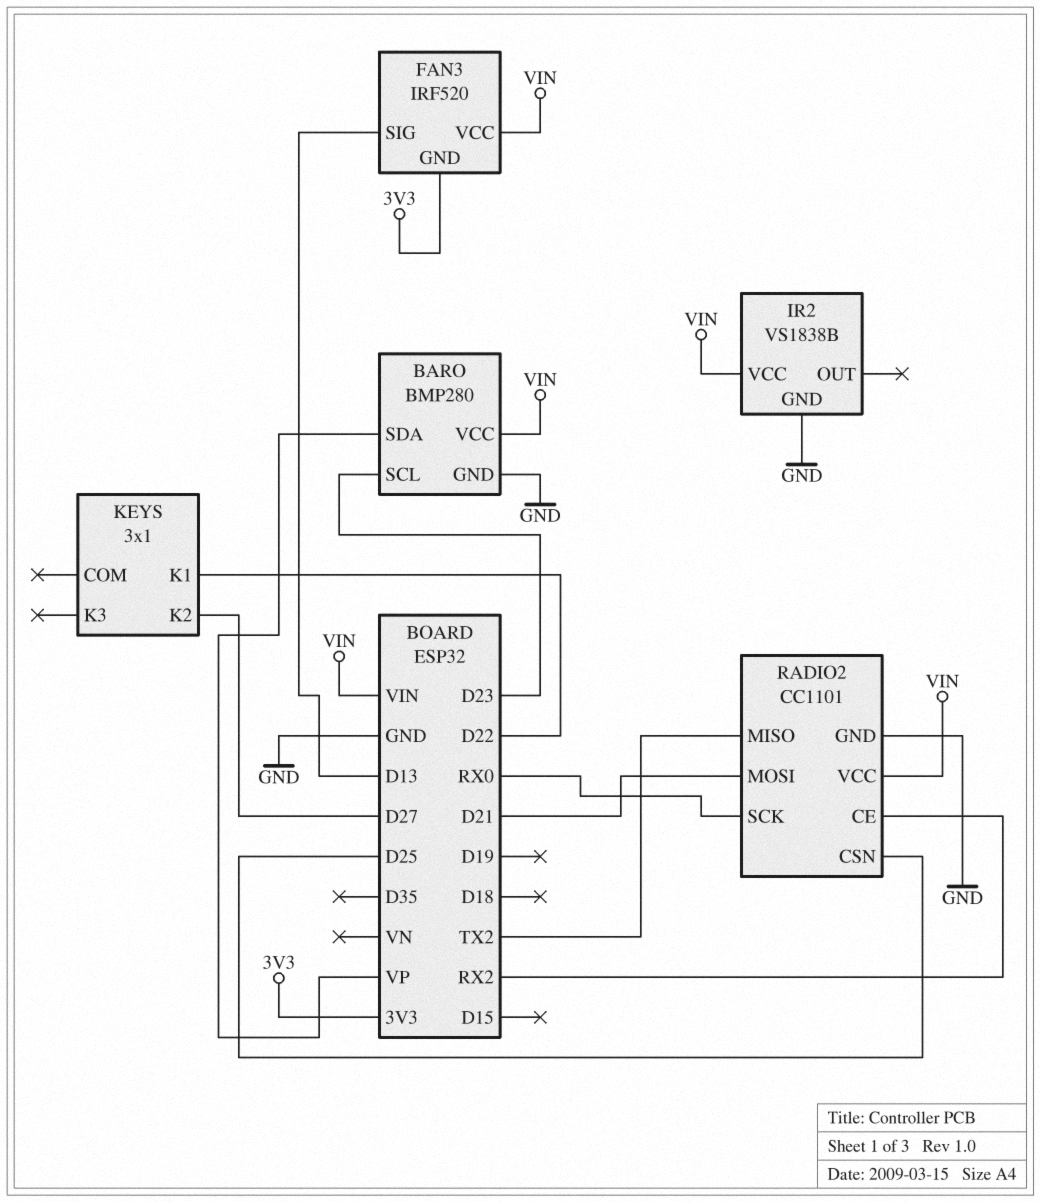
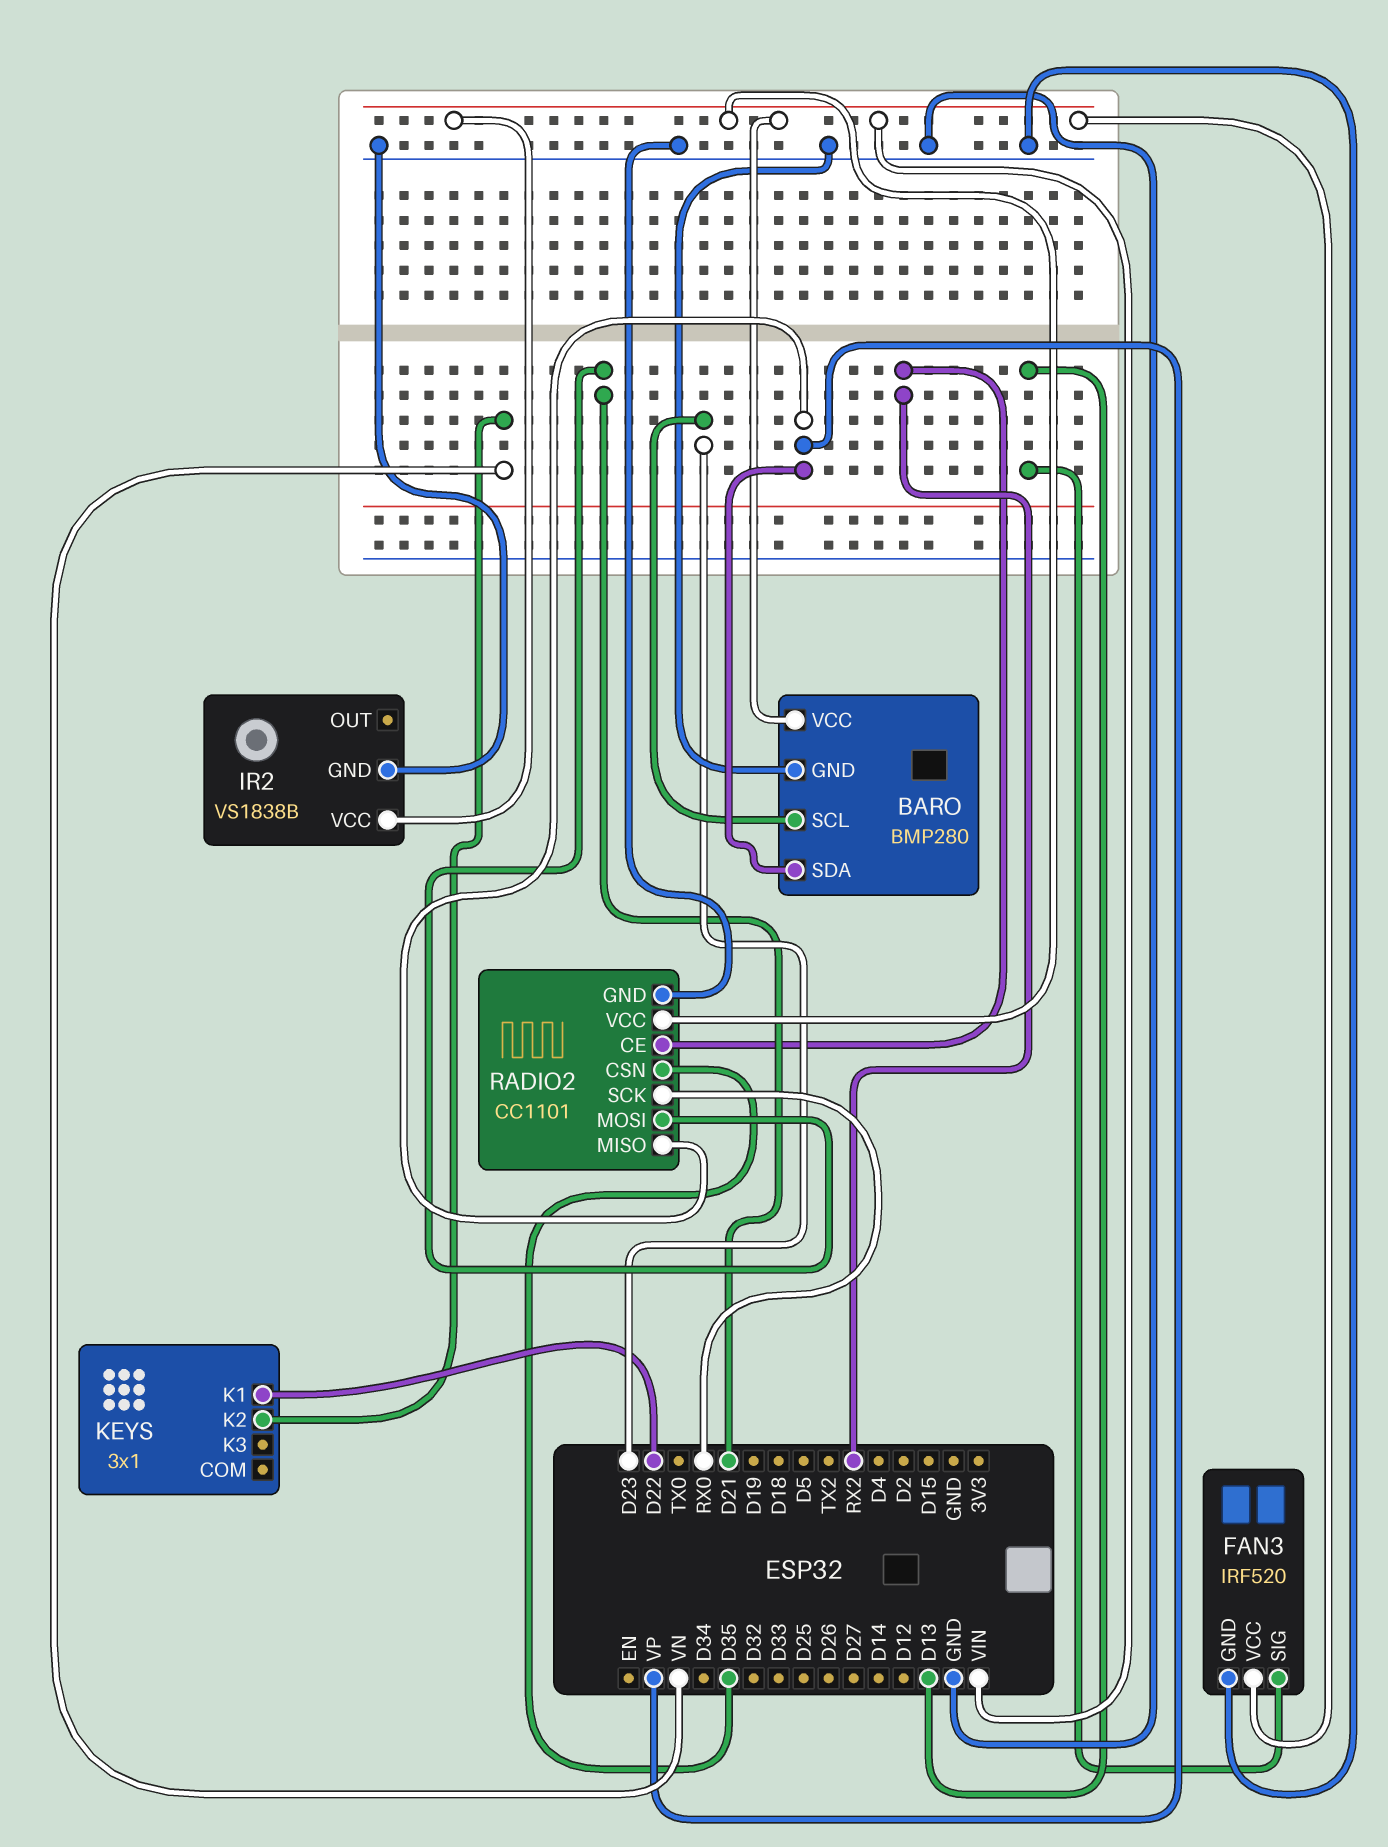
FAN3 pin GND: 3V3 -> GND
KEYS pin K2: D27 -> VN
RADIO2 pin CSN: D25 -> D35
RADIO2 pin MISO: TX2 -> VP

